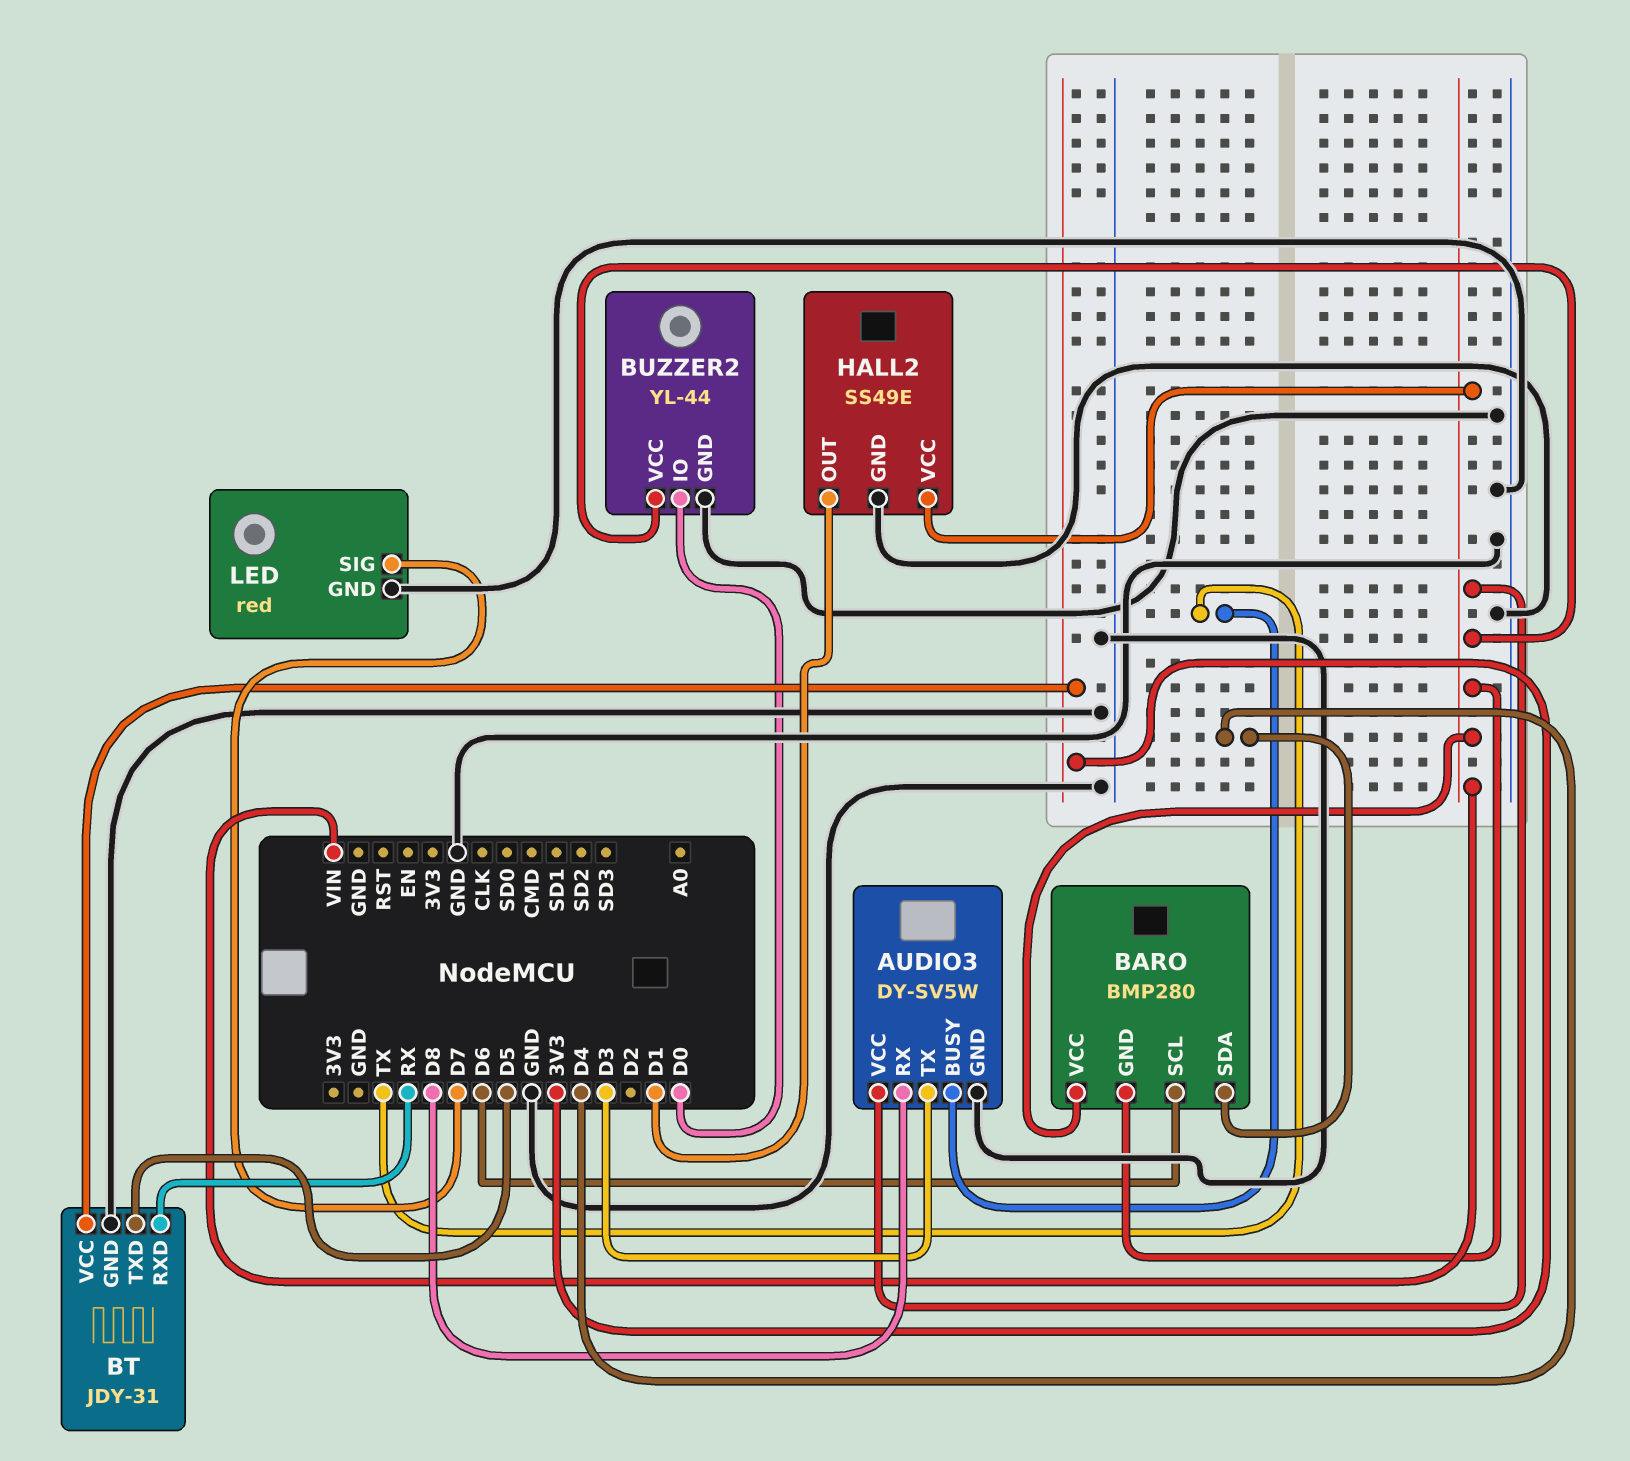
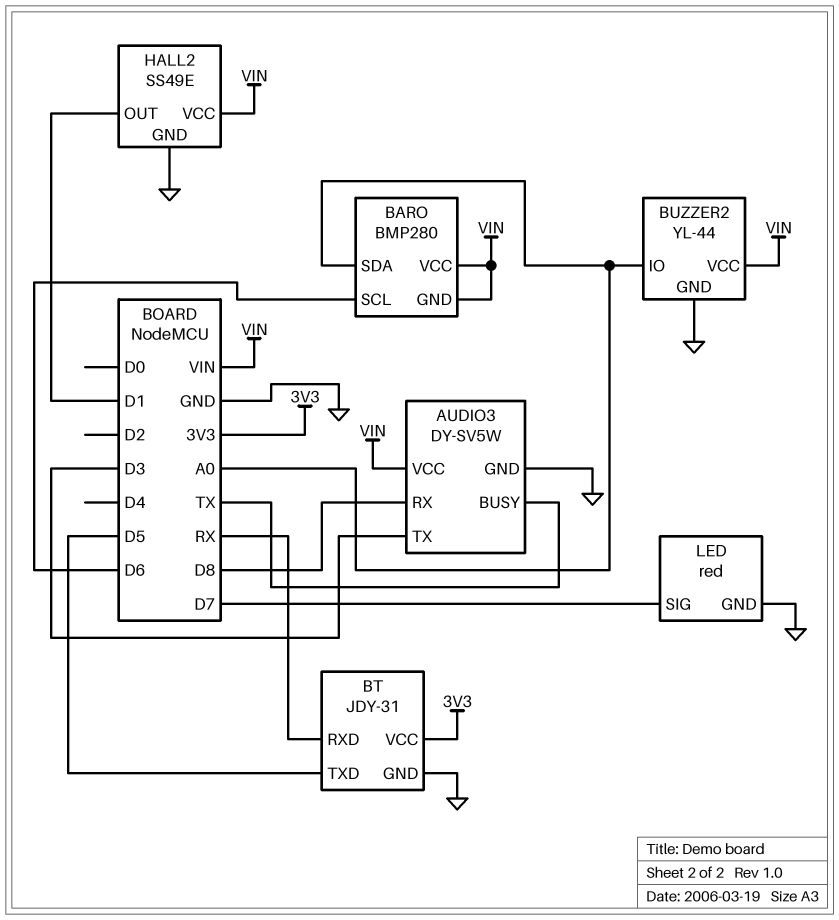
BARO pin SDA: D4 -> A0
BUZZER2 pin IO: D0 -> A0

